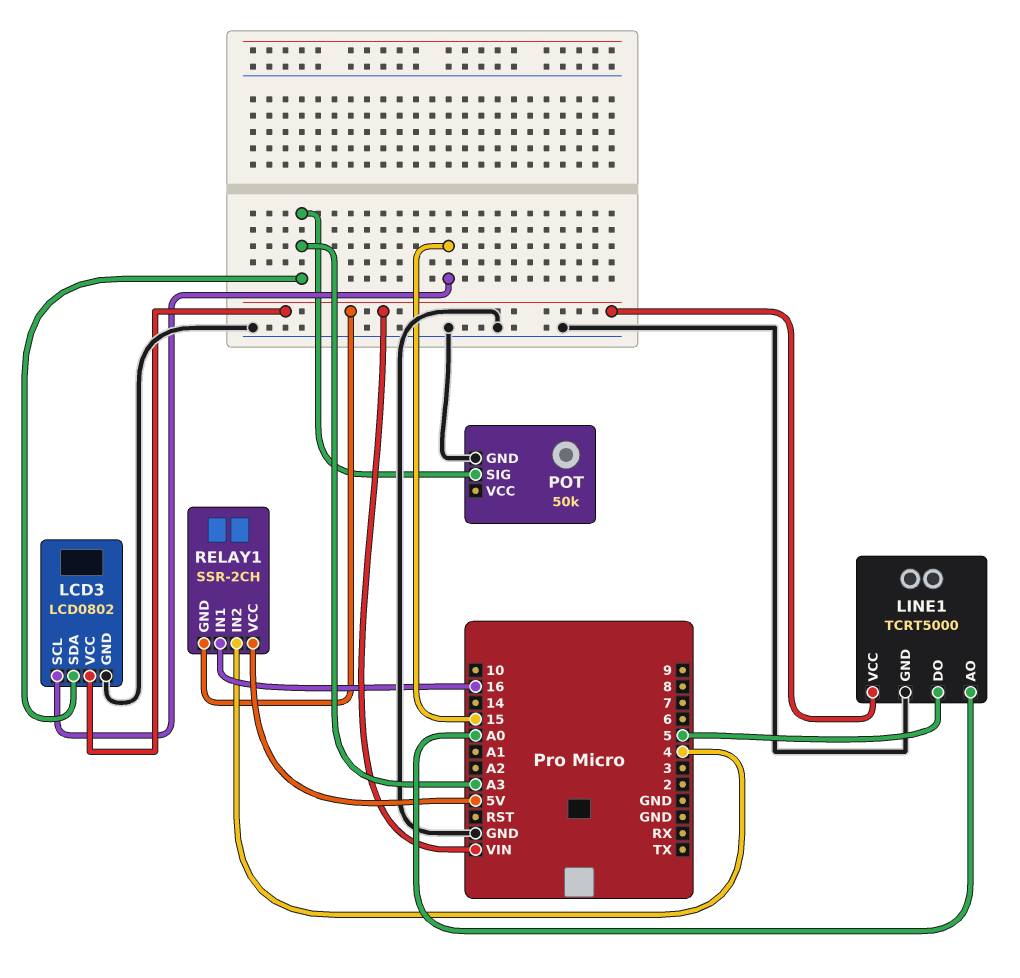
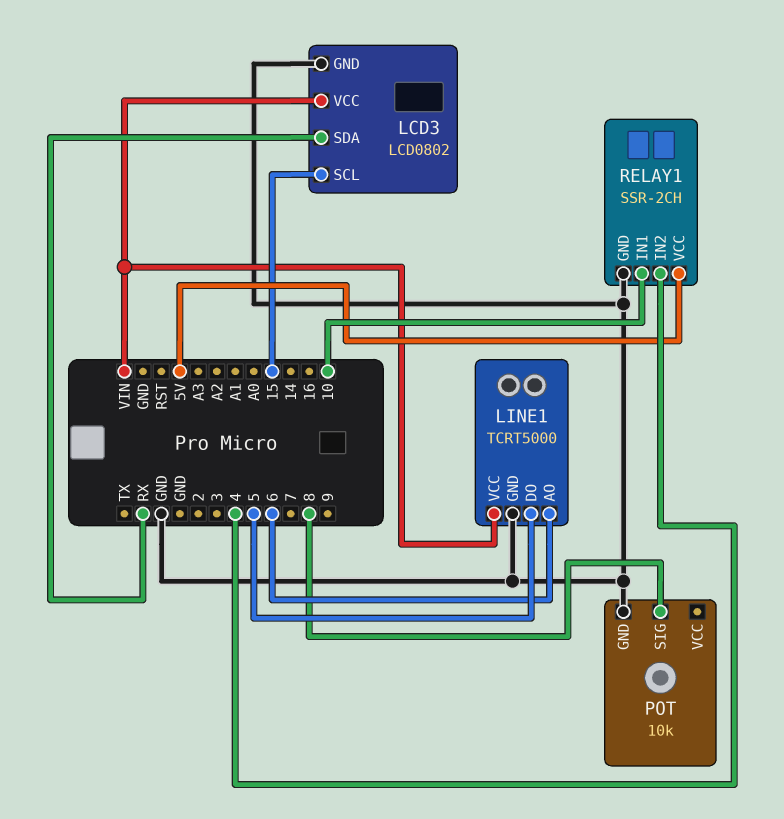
LCD3 pin SDA: A3 -> RX
LINE1 pin AO: A0 -> 6
POT: 50k -> 10k
POT pin SIG: A3 -> 8
RELAY1 pin GND: VIN -> GND
RELAY1 pin IN1: 16 -> 10

